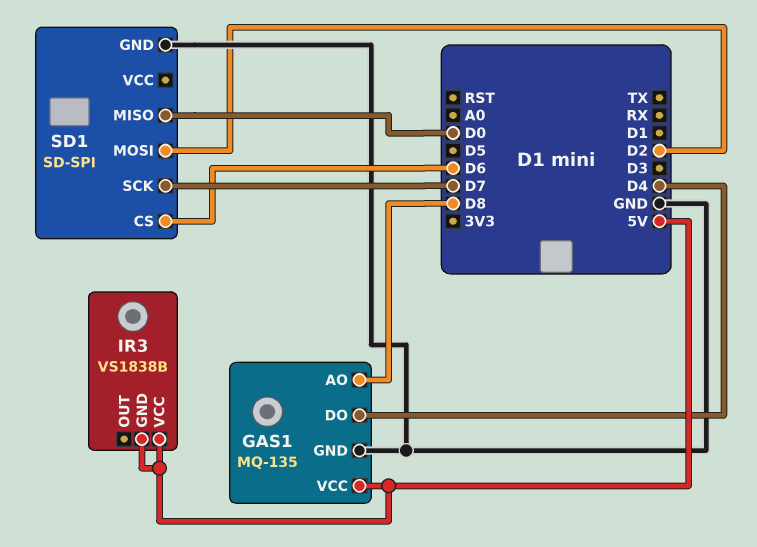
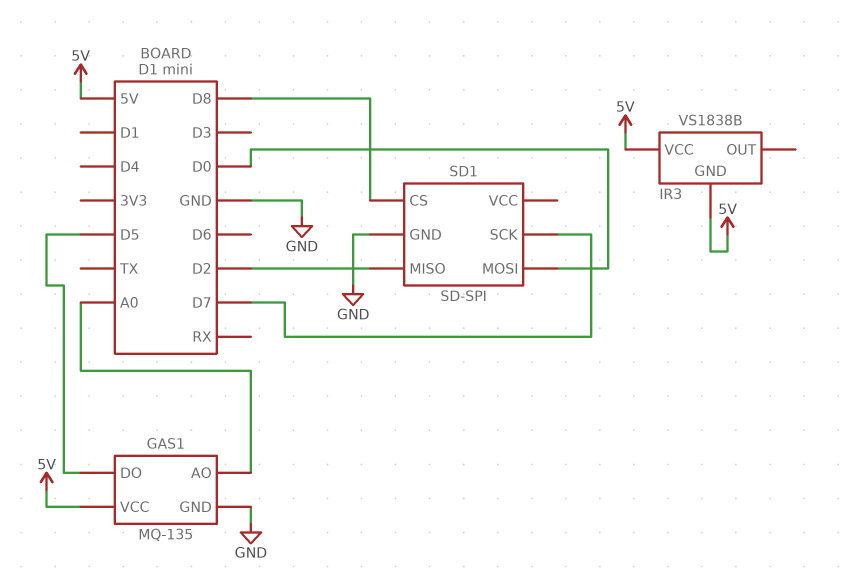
GAS1 pin AO: D8 -> A0
GAS1 pin DO: D4 -> D5
SD1 pin CS: D6 -> D8
SD1 pin MISO: D0 -> D2
SD1 pin MOSI: D2 -> D0

